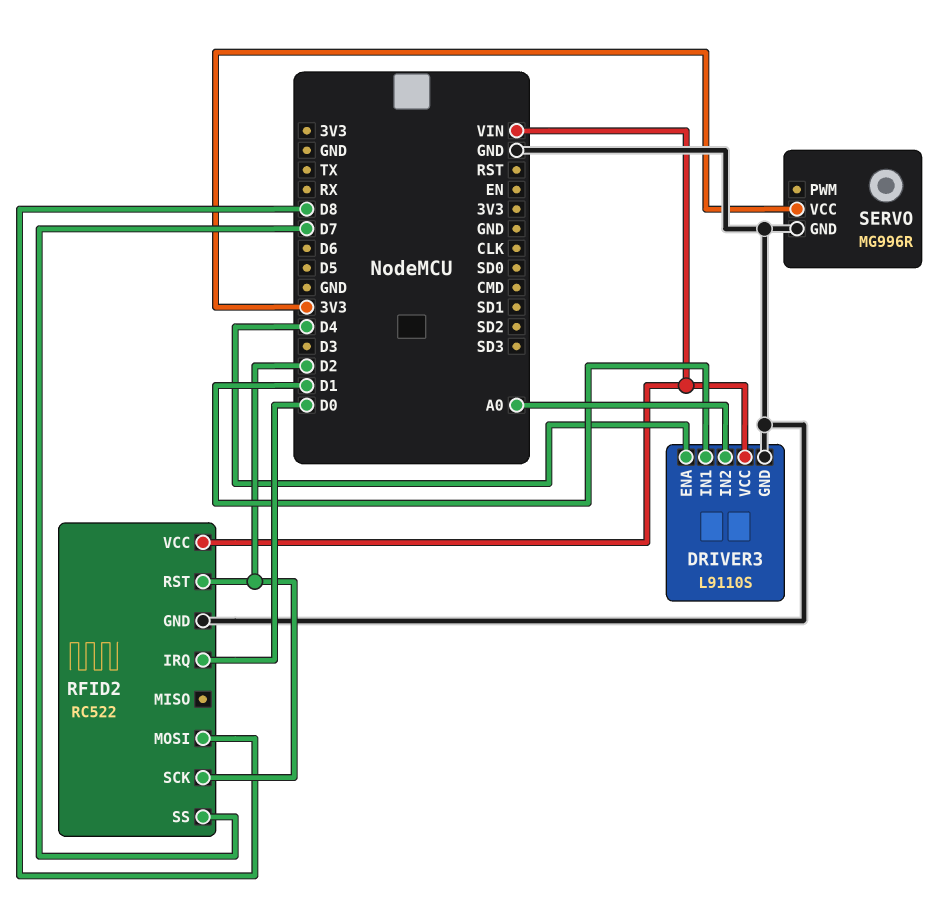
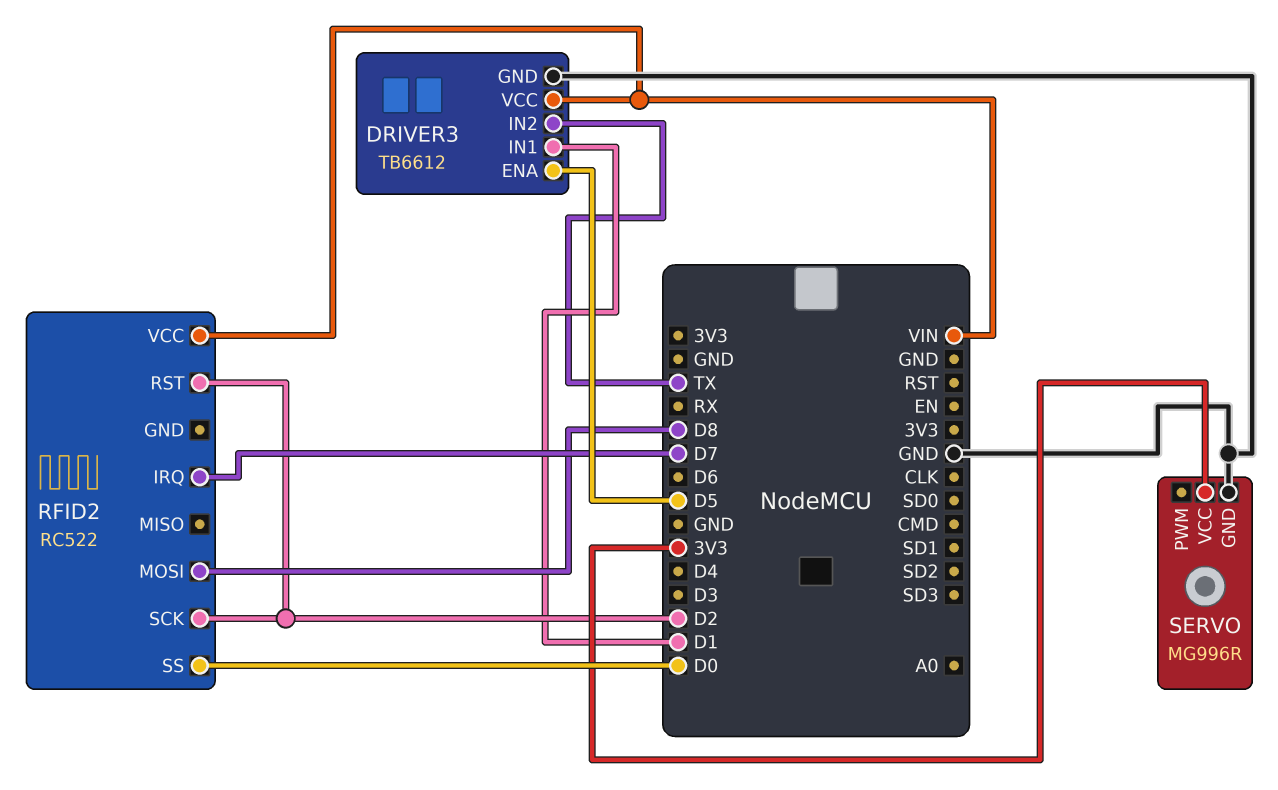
DRIVER3: L9110S -> TB6612
DRIVER3 pin ENA: D4 -> D5
DRIVER3 pin IN2: A0 -> TX
RFID2 pin GND: GND -> none
RFID2 pin IRQ: D0 -> D7
RFID2 pin SS: D7 -> D0

